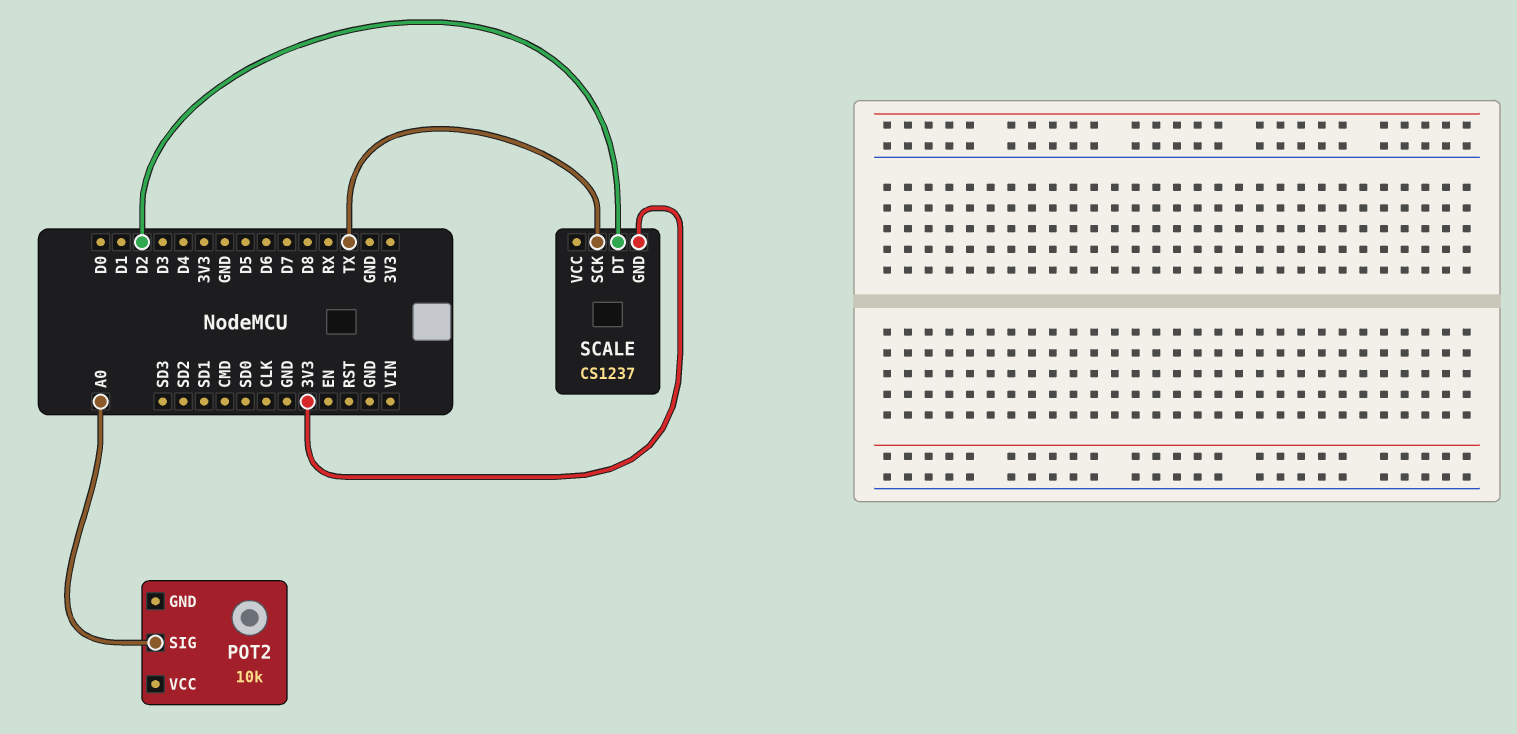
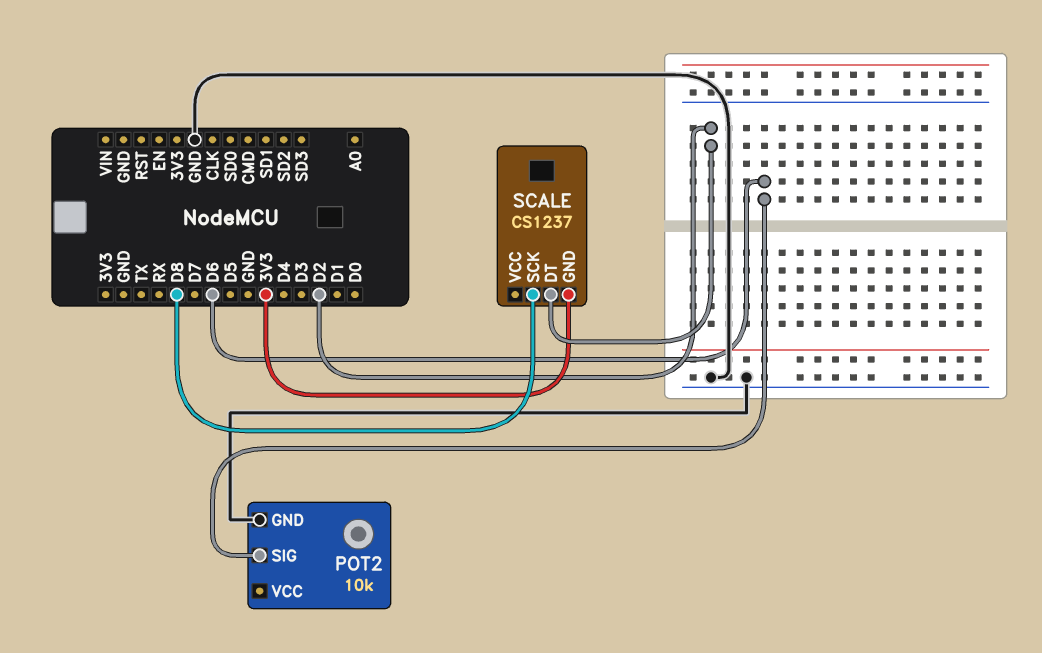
POT2 pin GND: none -> GND
POT2 pin SIG: A0 -> D6
SCALE pin SCK: TX -> D8

